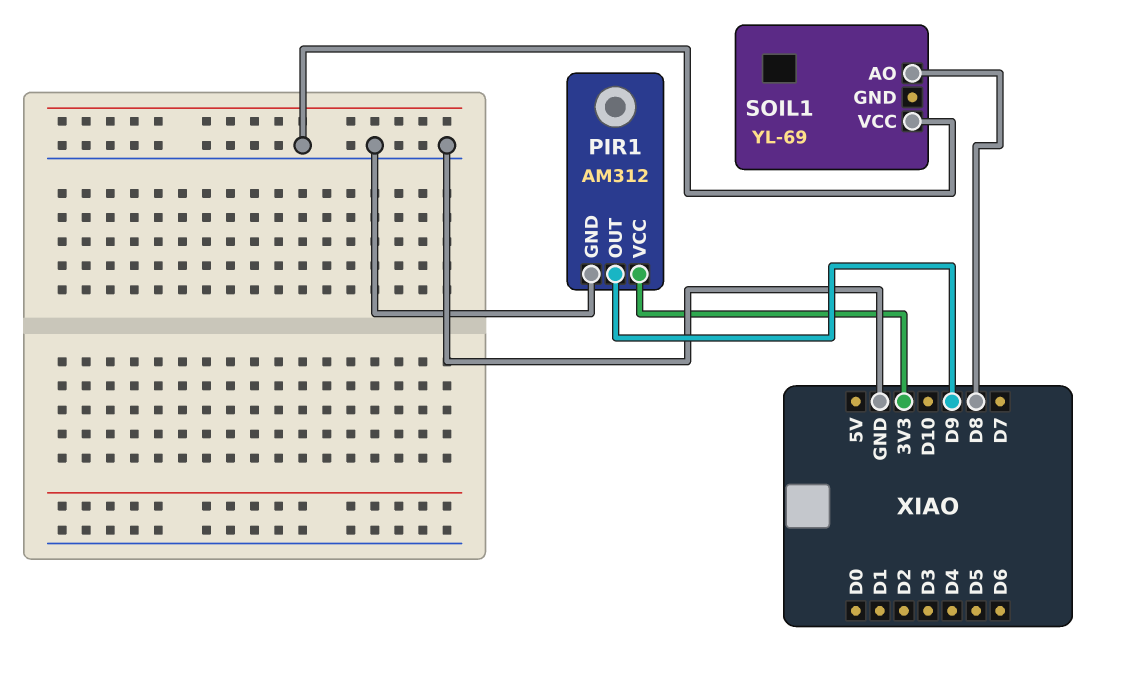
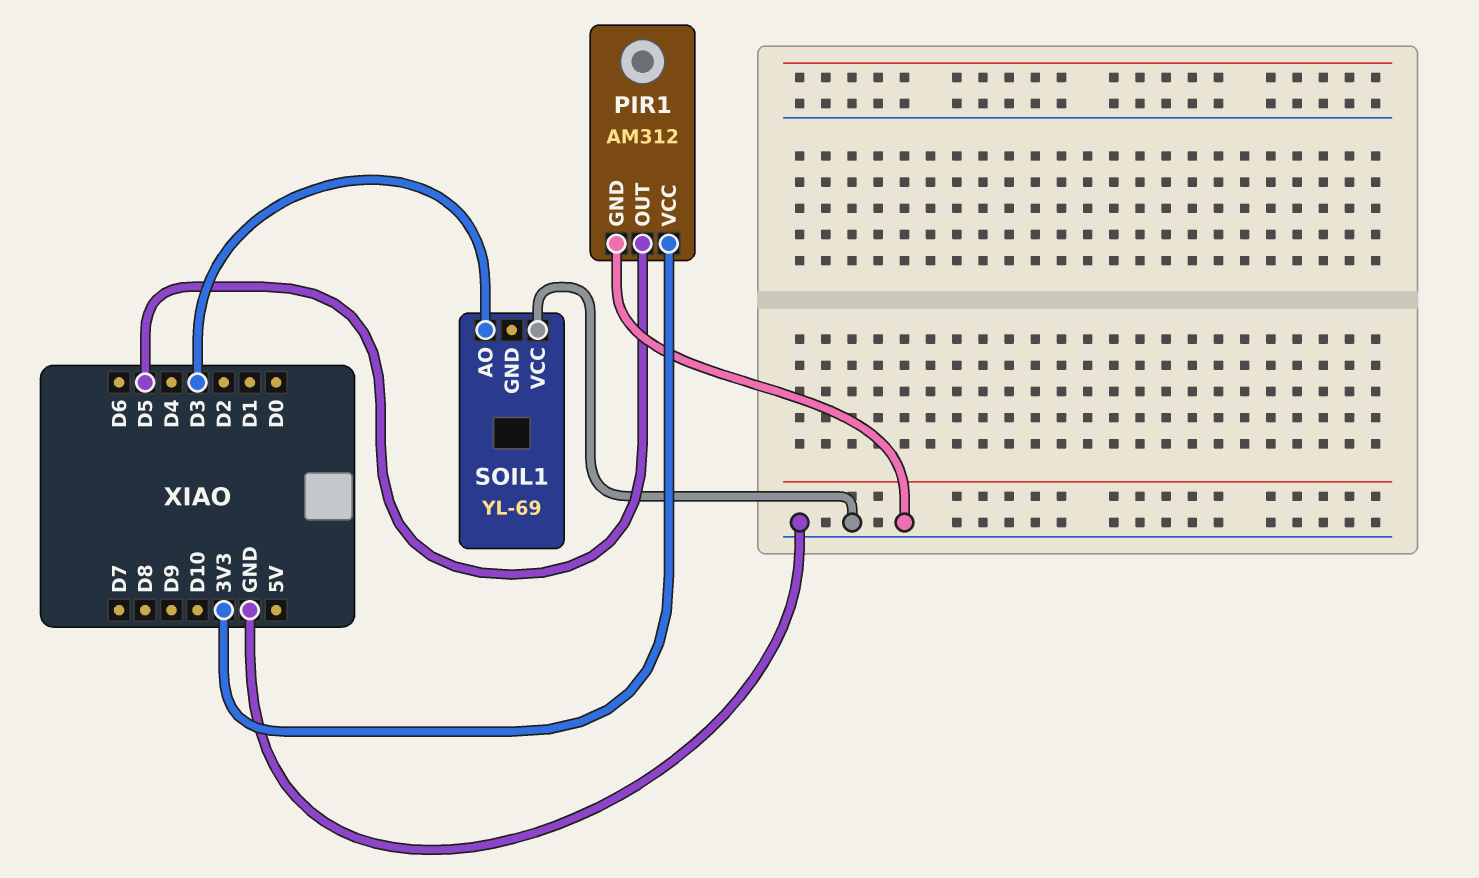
PIR1 pin OUT: D9 -> D5
SOIL1 pin AO: D8 -> D3

